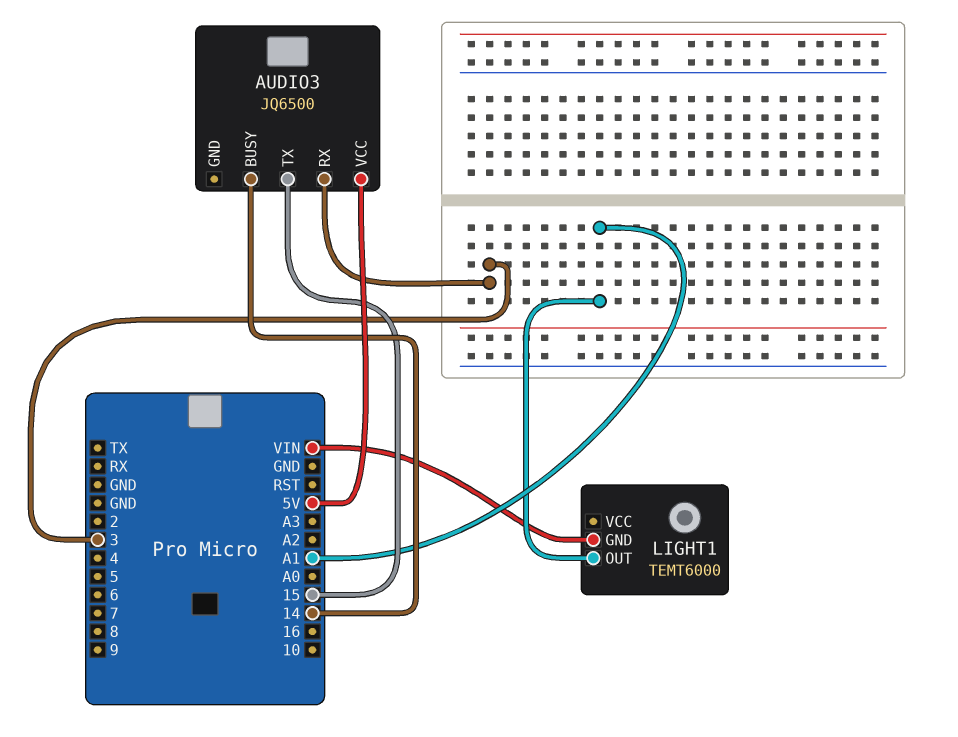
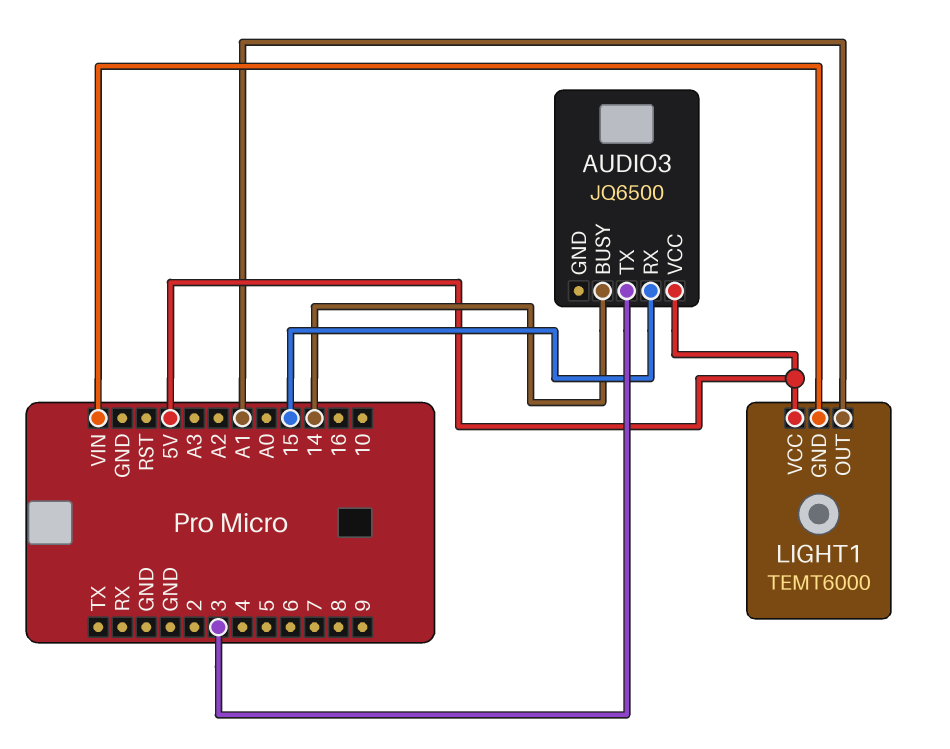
AUDIO3 pin RX: 3 -> 15
AUDIO3 pin TX: 15 -> 3
LIGHT1 pin VCC: none -> 5V

